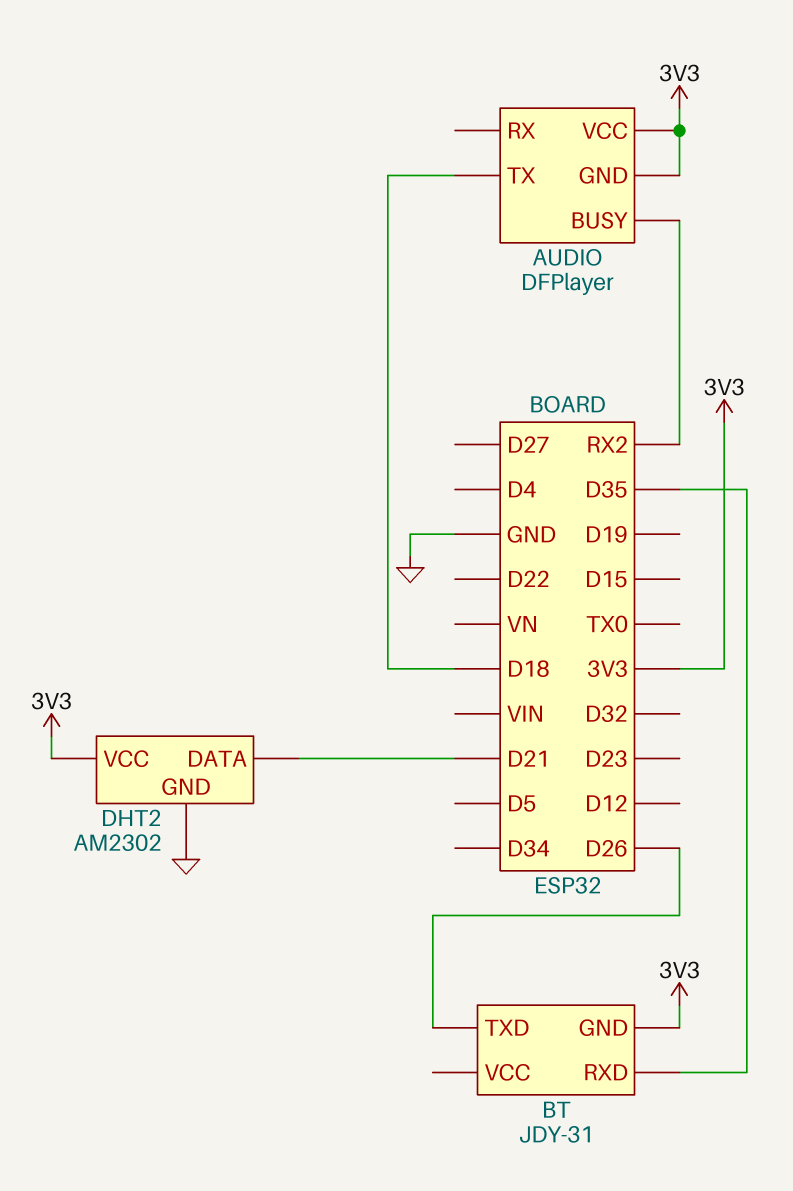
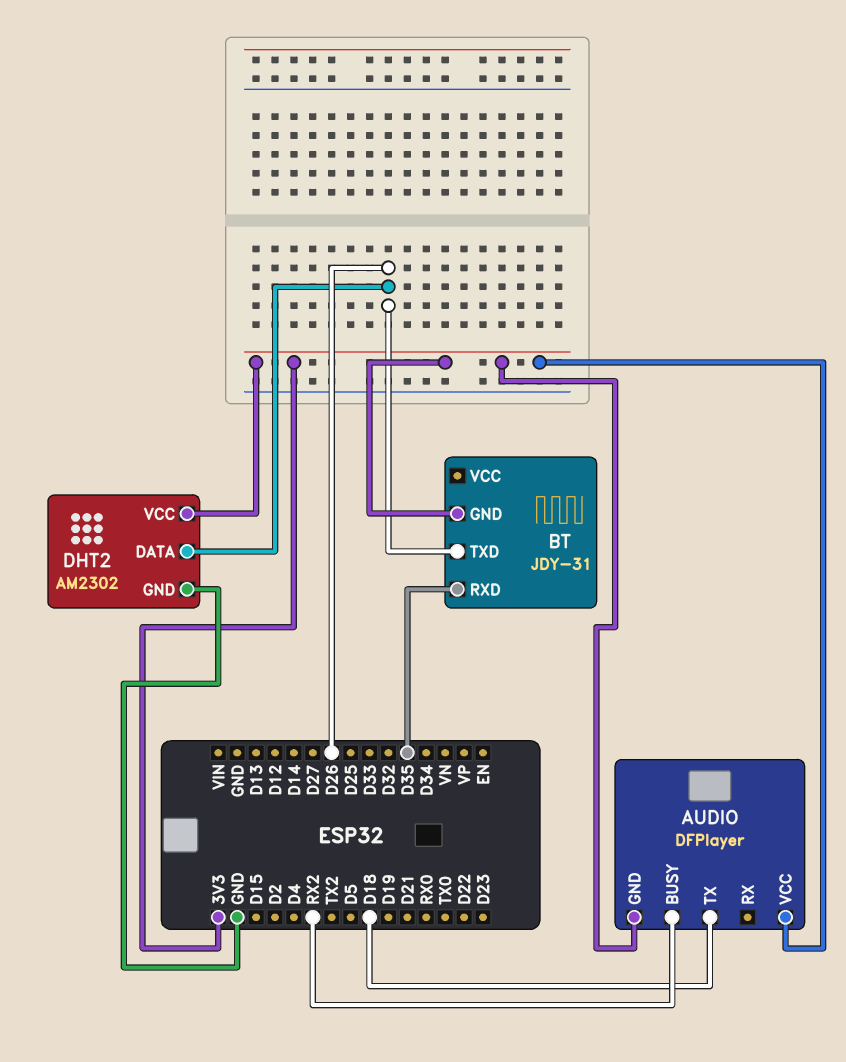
DHT2 pin DATA: D21 -> D26

